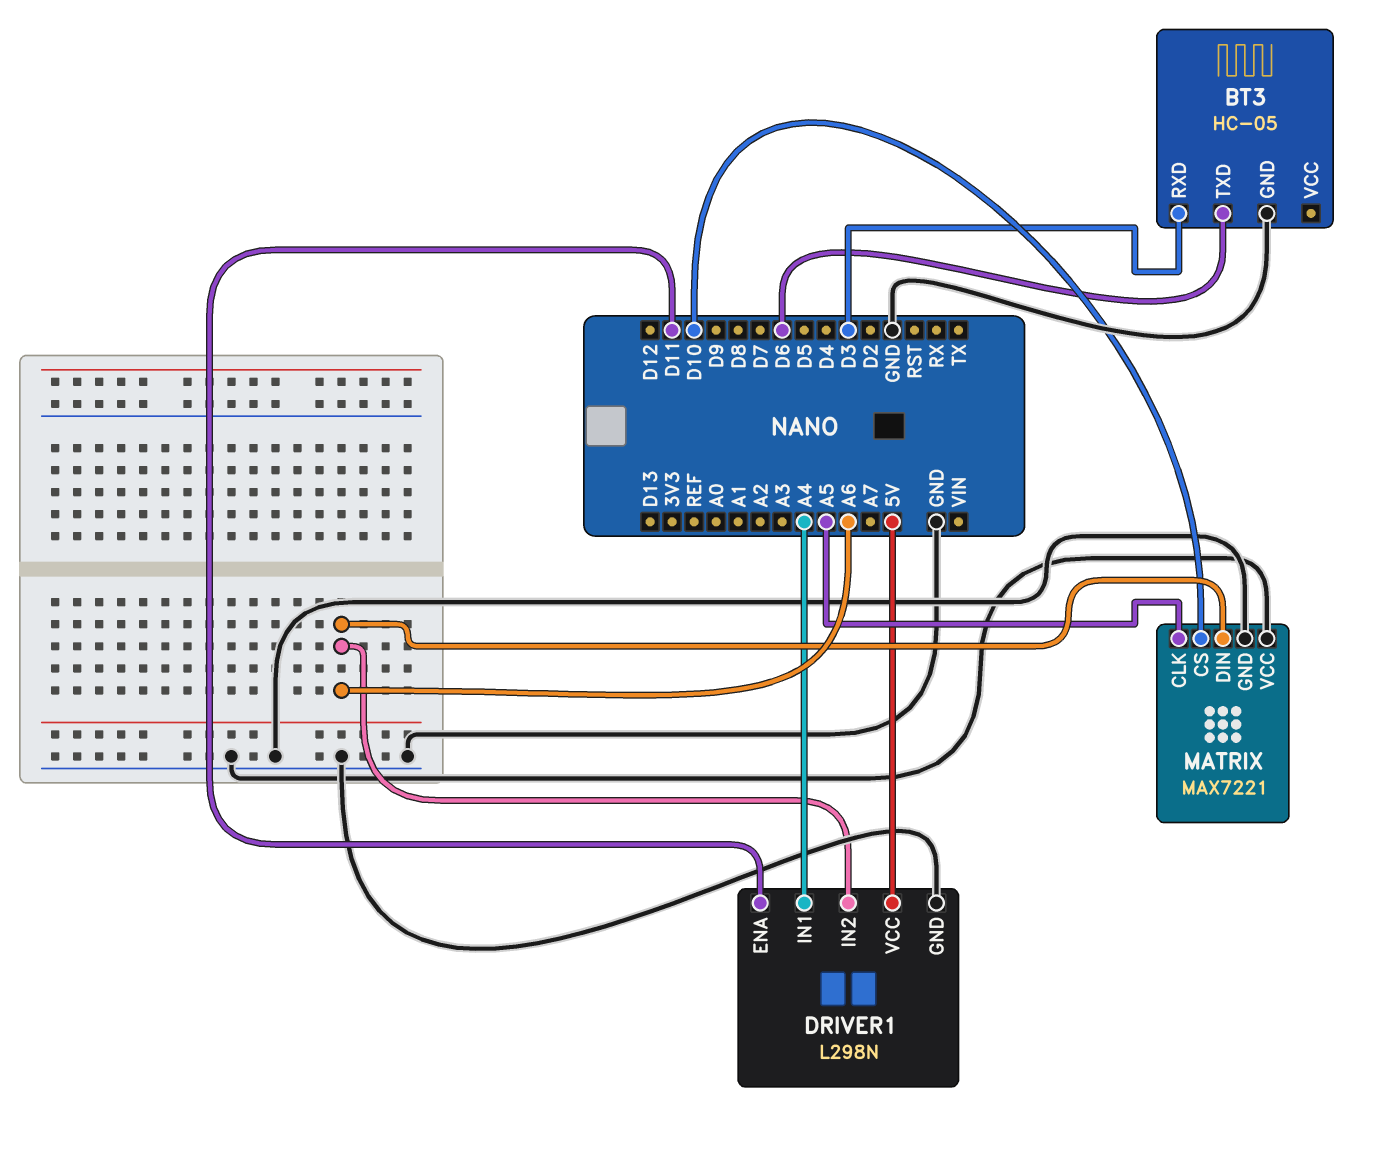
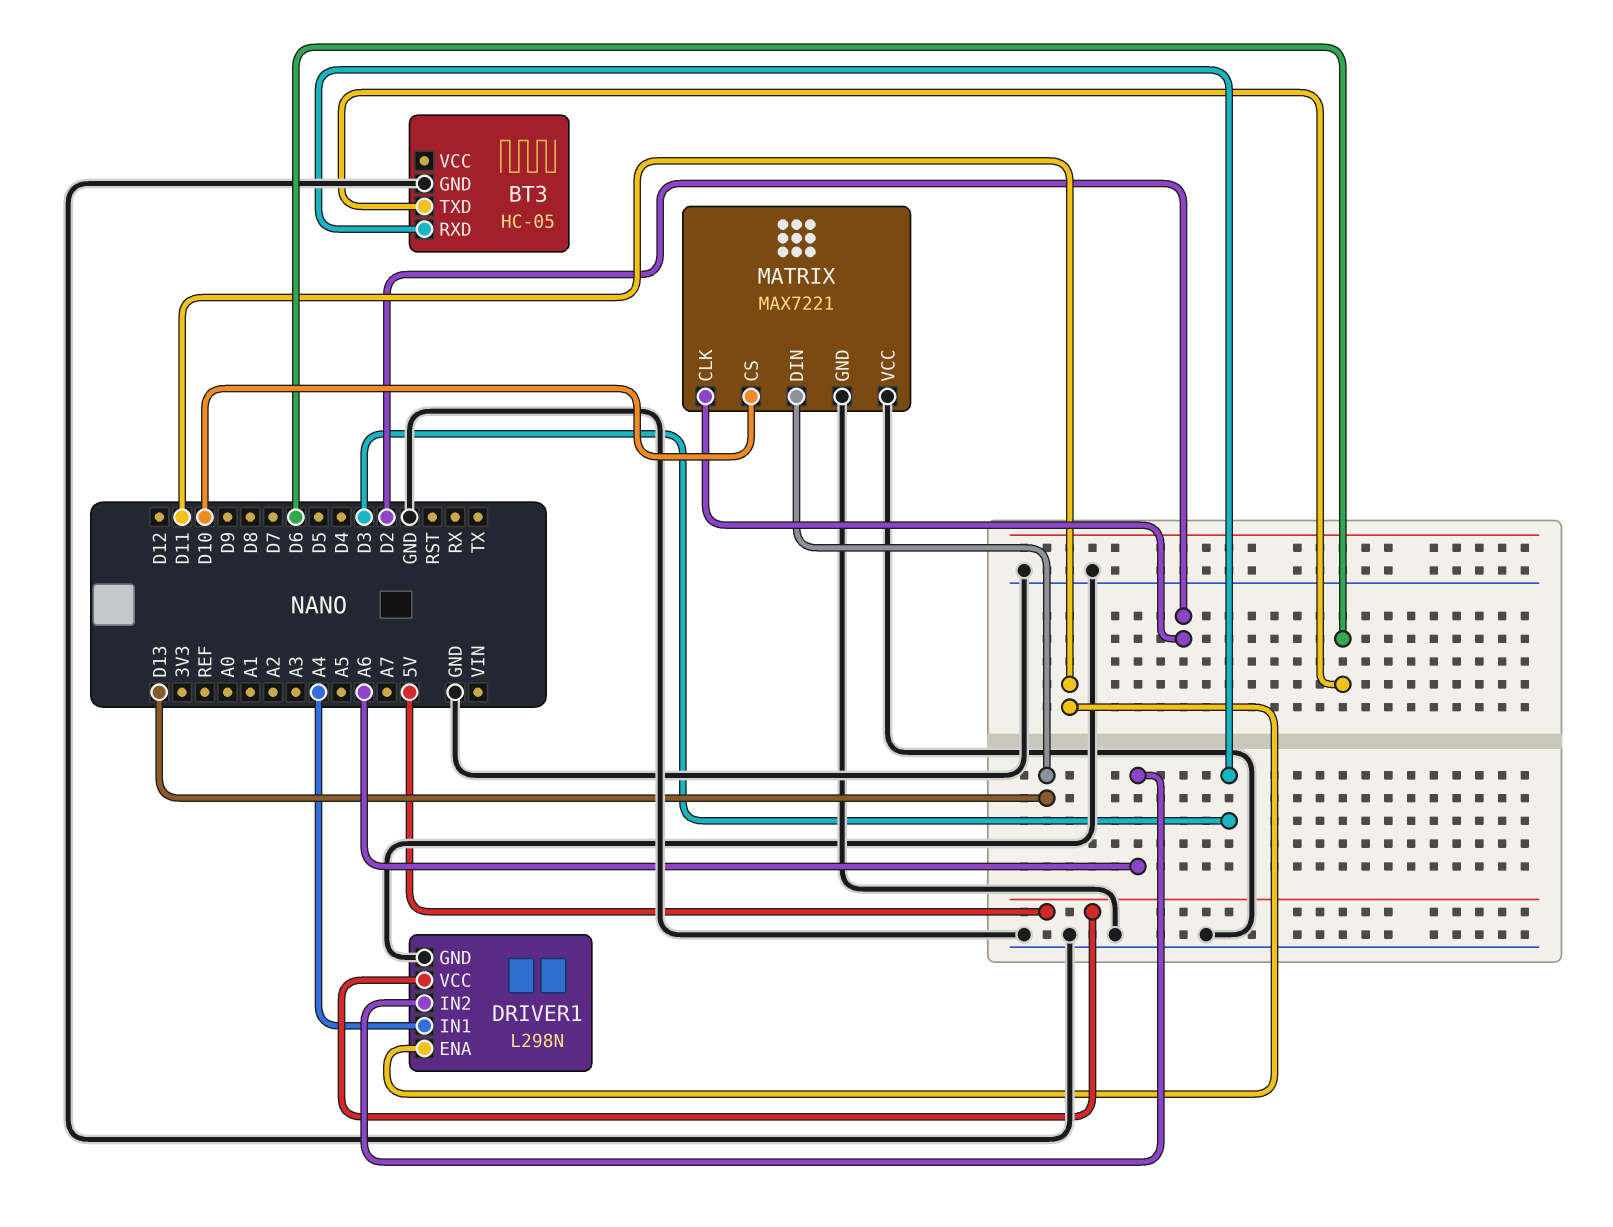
MATRIX pin CLK: A5 -> D2
MATRIX pin DIN: A6 -> D13

